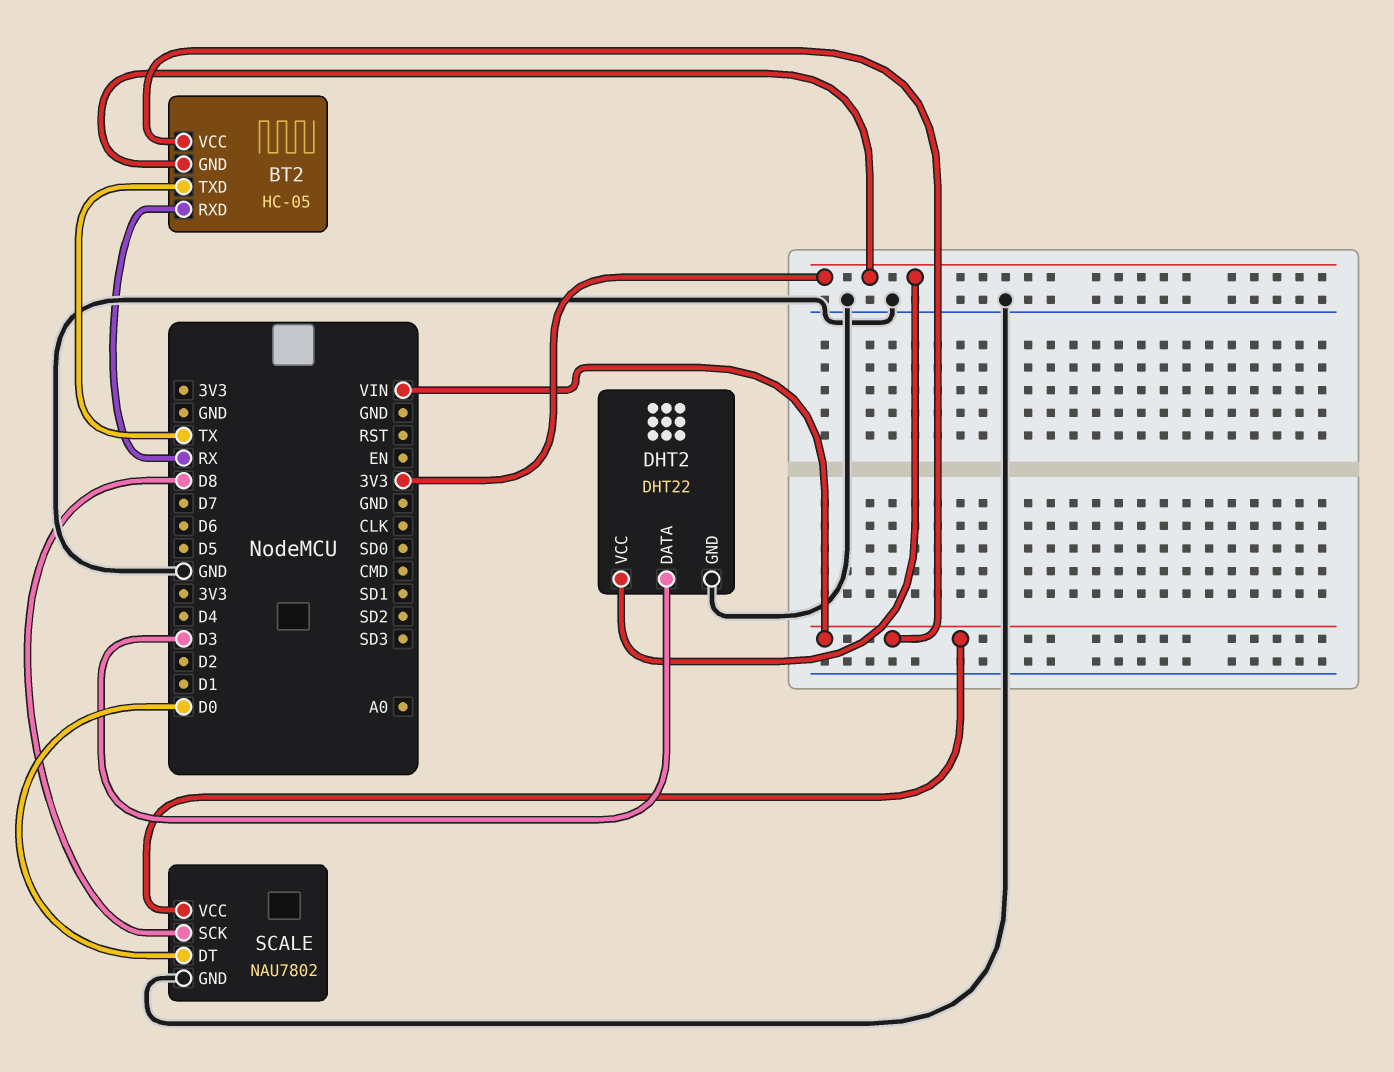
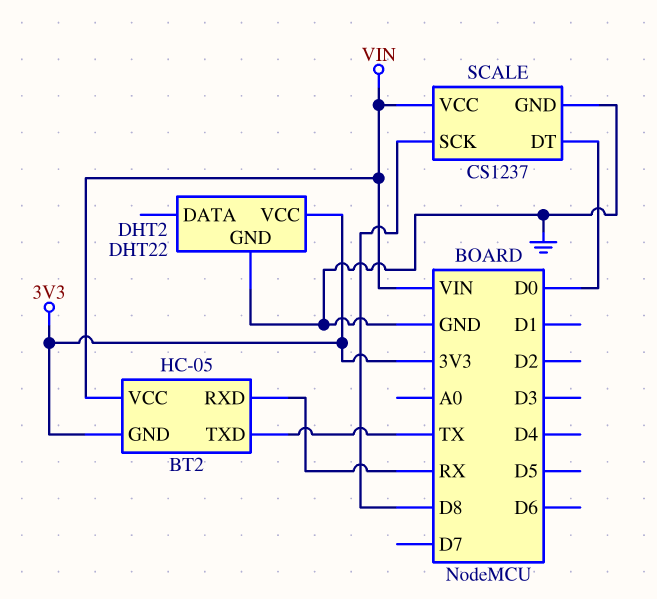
DHT2 pin DATA: D3 -> none
SCALE: NAU7802 -> CS1237

